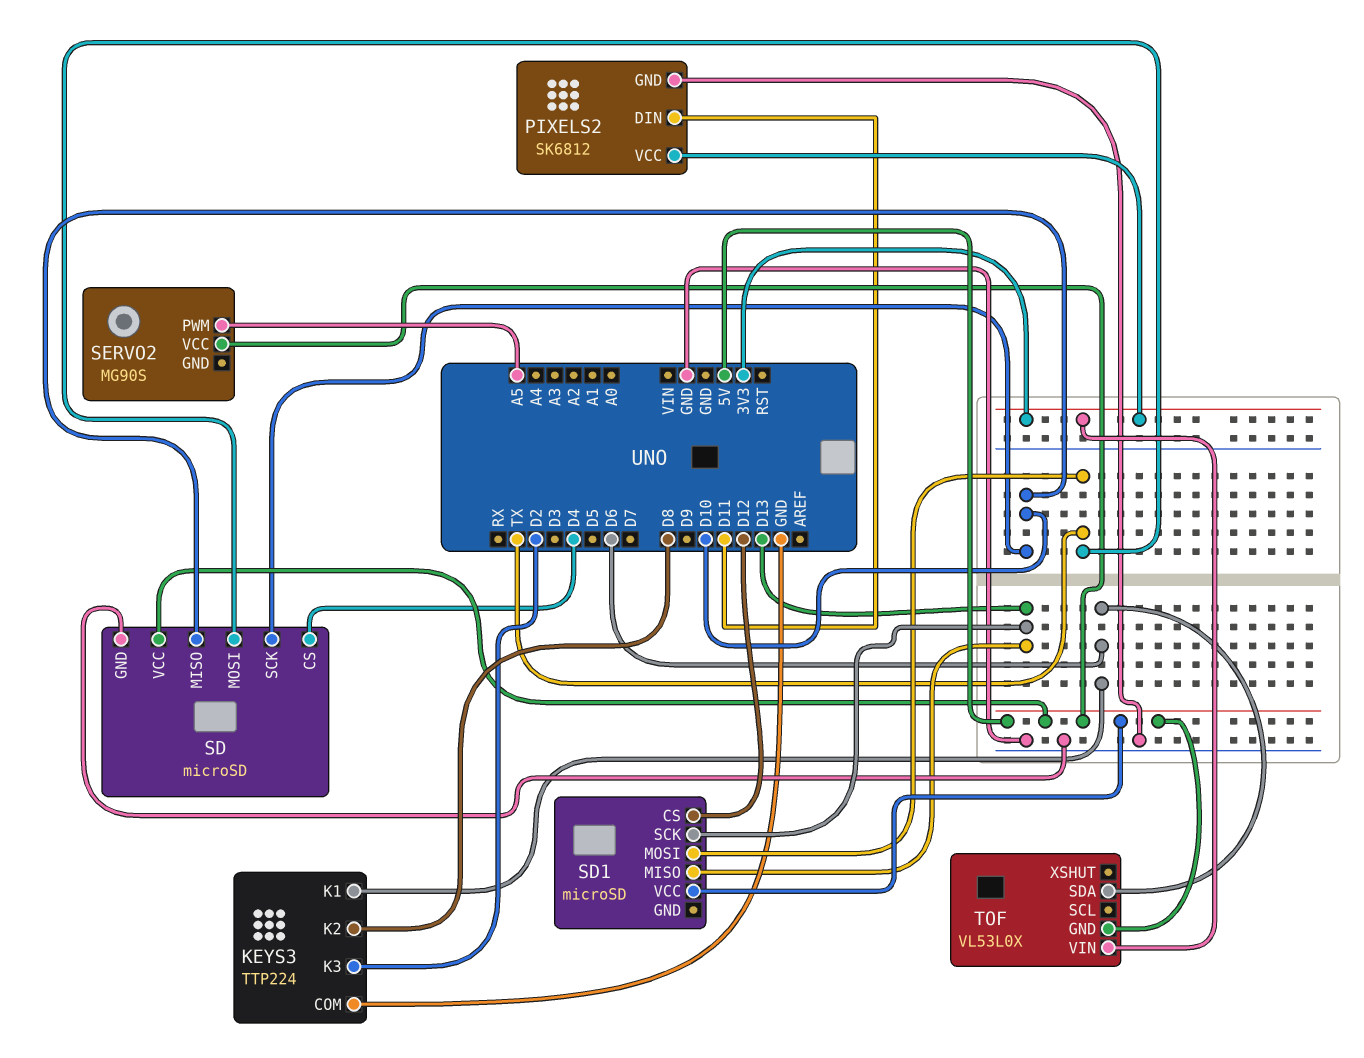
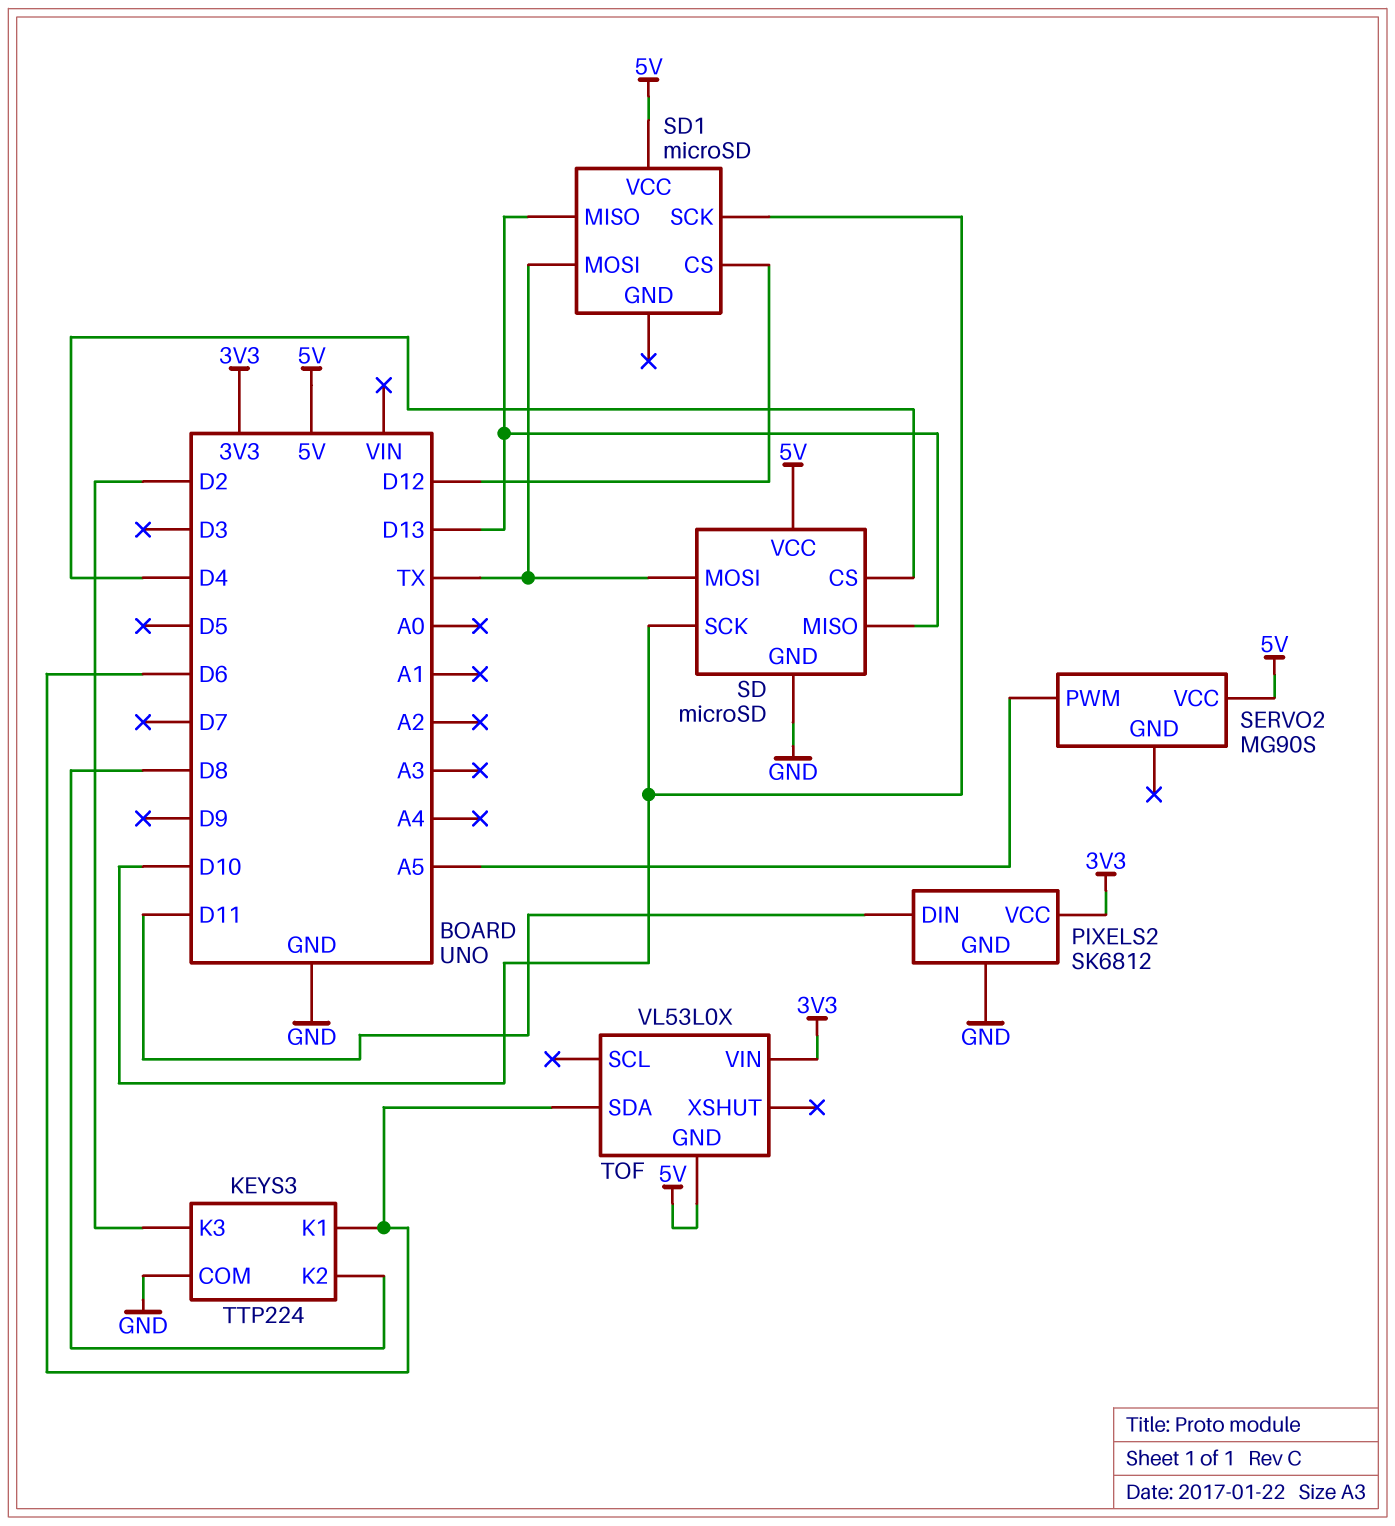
SD pin MISO: D10 -> D13
SD1 pin SCK: D13 -> D10

